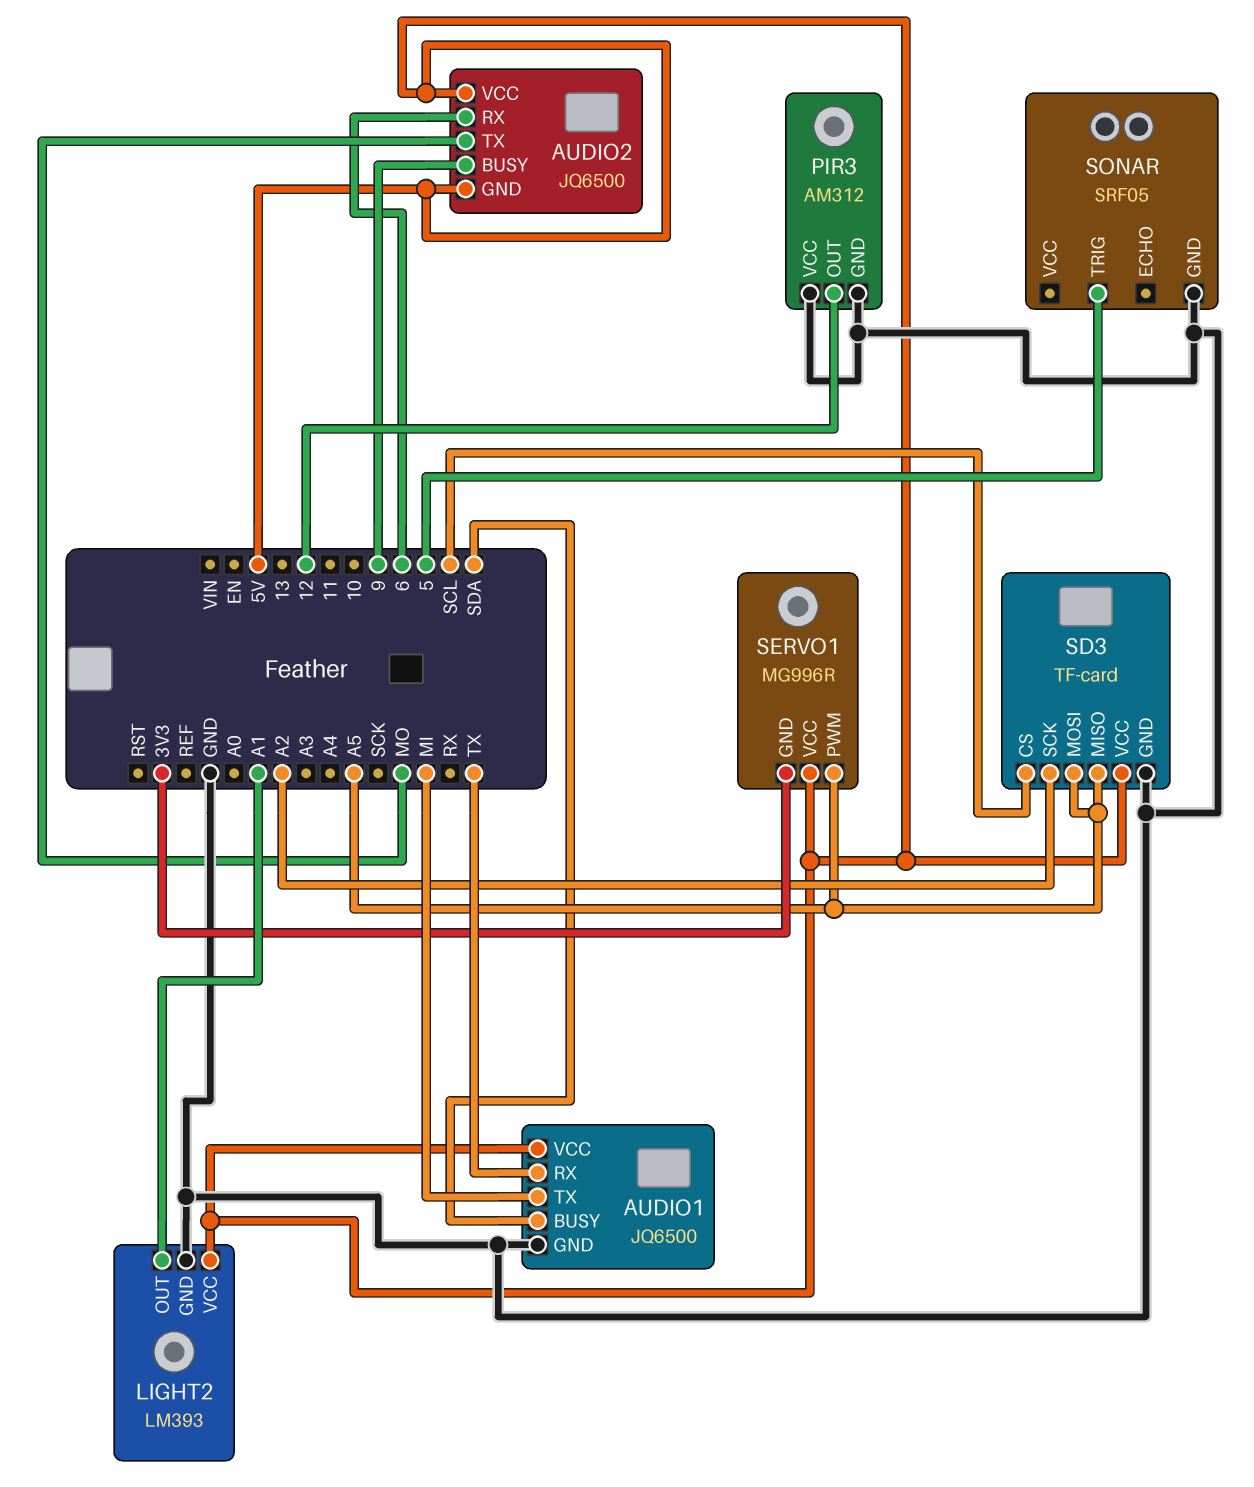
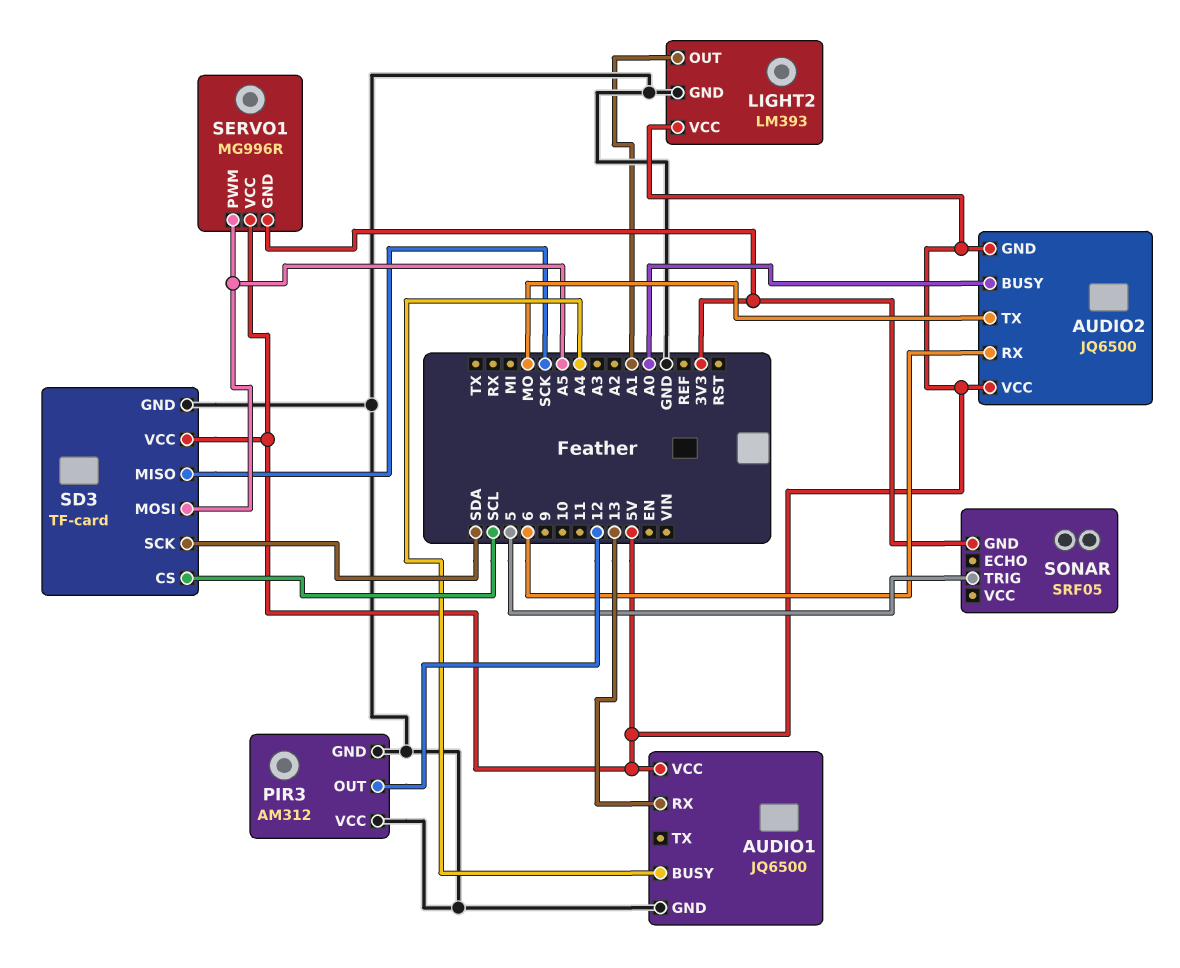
AUDIO1 pin BUSY: SDA -> A4
AUDIO1 pin RX: TX -> 13
AUDIO1 pin TX: MI -> none
AUDIO2 pin BUSY: 9 -> A0
SD3 pin MISO: A5 -> SCK
SD3 pin SCK: A2 -> SDA
SONAR pin GND: GND -> 3V3

